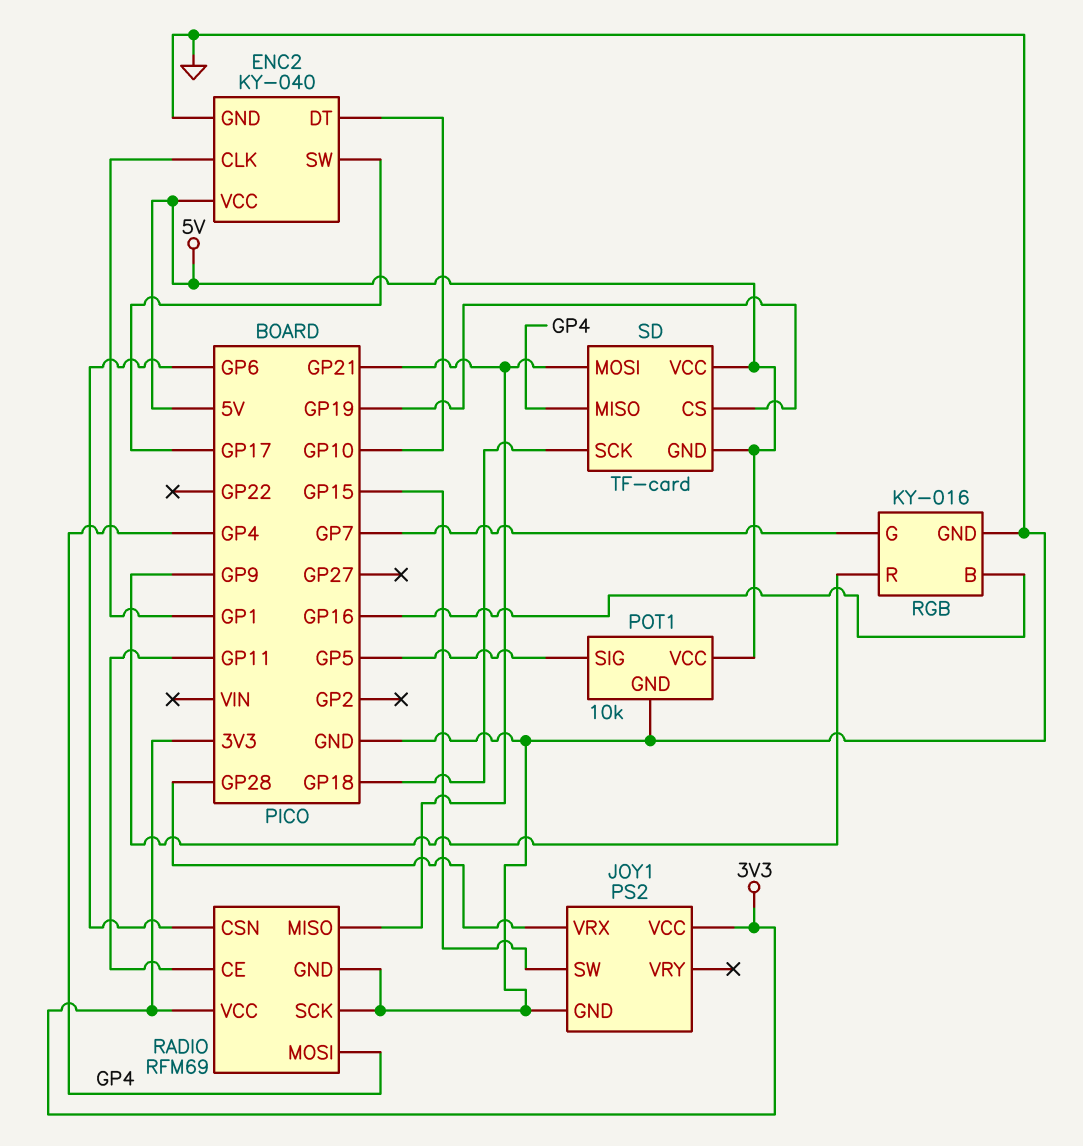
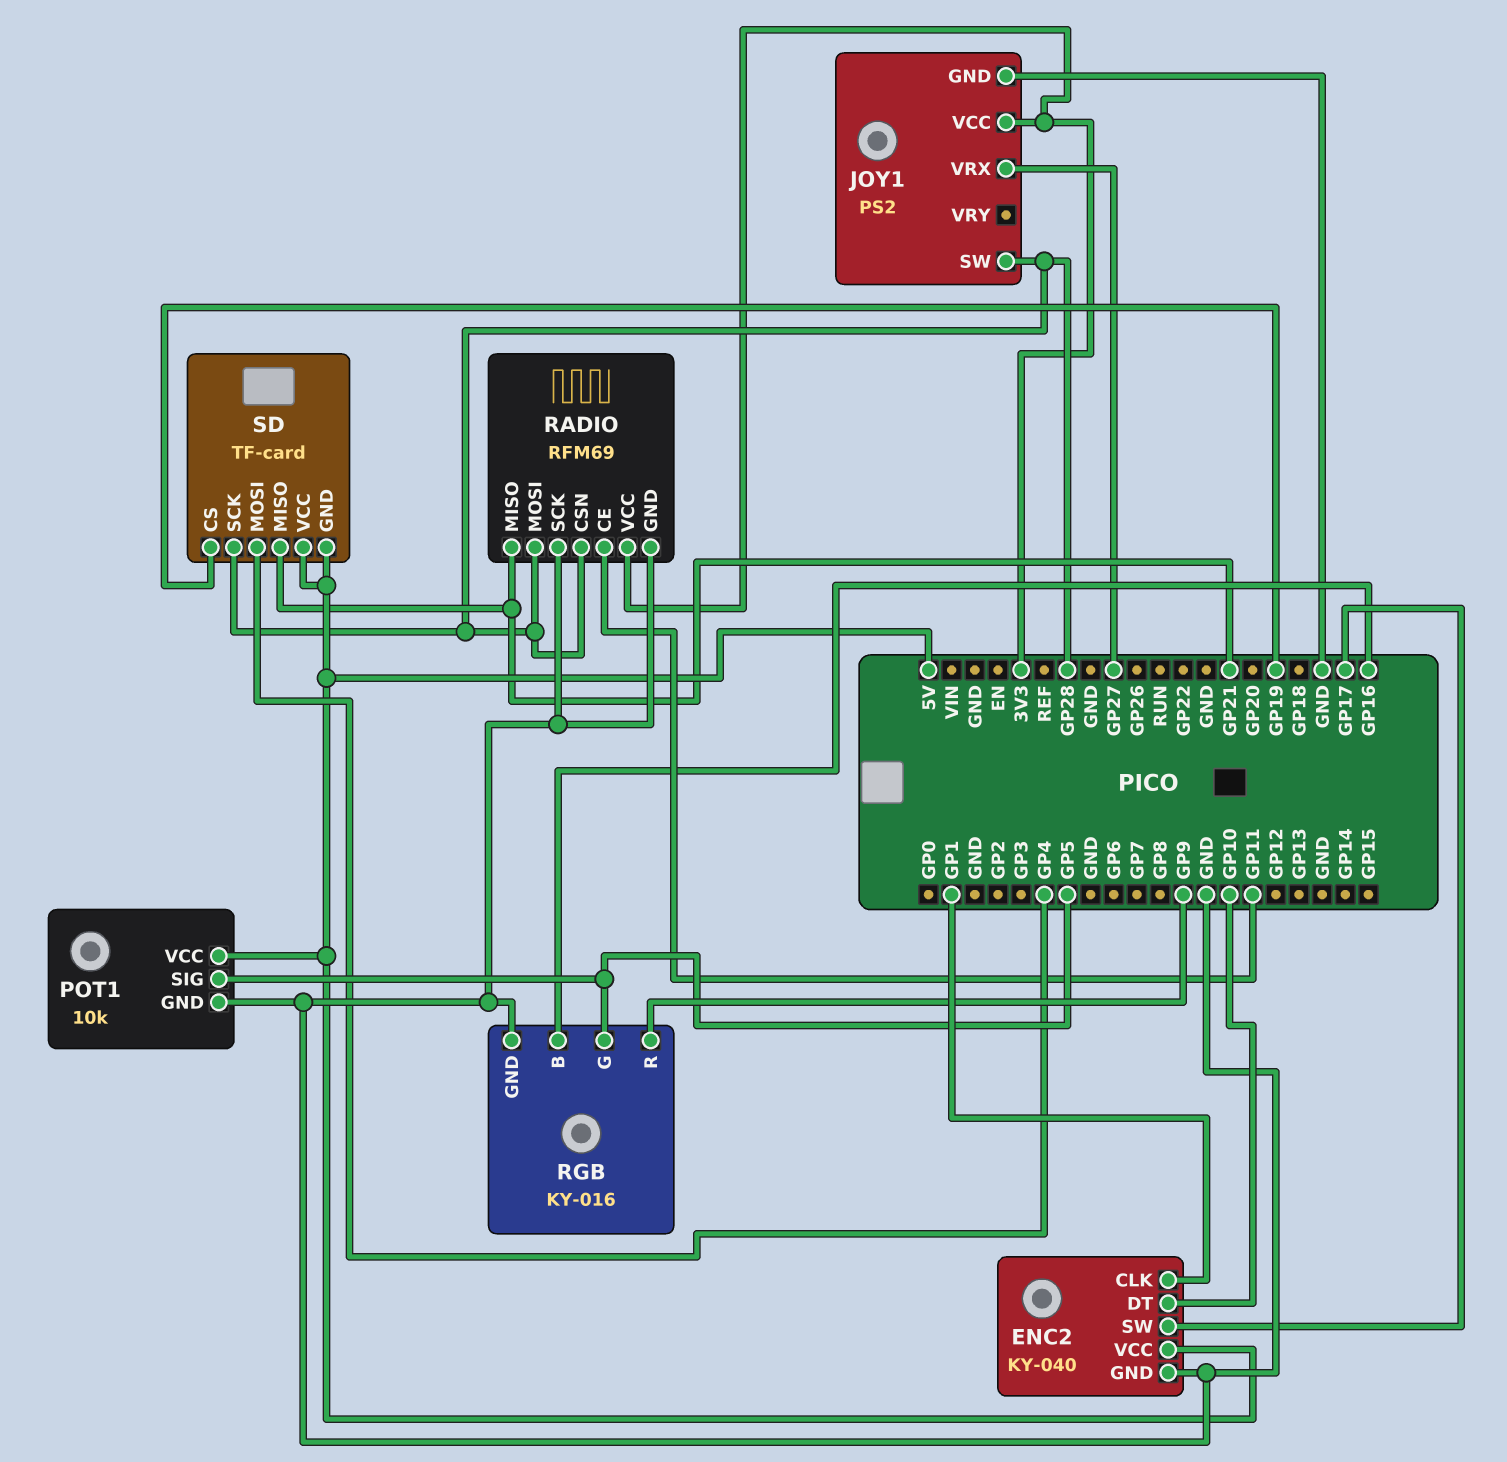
JOY1 pin SW: GP15 -> GP28
JOY1 pin VRX: GP28 -> GP27
RADIO pin CSN: GP6 -> GP28
RADIO pin MOSI: GP4 -> GP28
RGB pin G: GP7 -> GP5
SD pin MISO: GP4 -> GP21
SD pin MOSI: GP21 -> GP4
SD pin SCK: GP18 -> GP28

